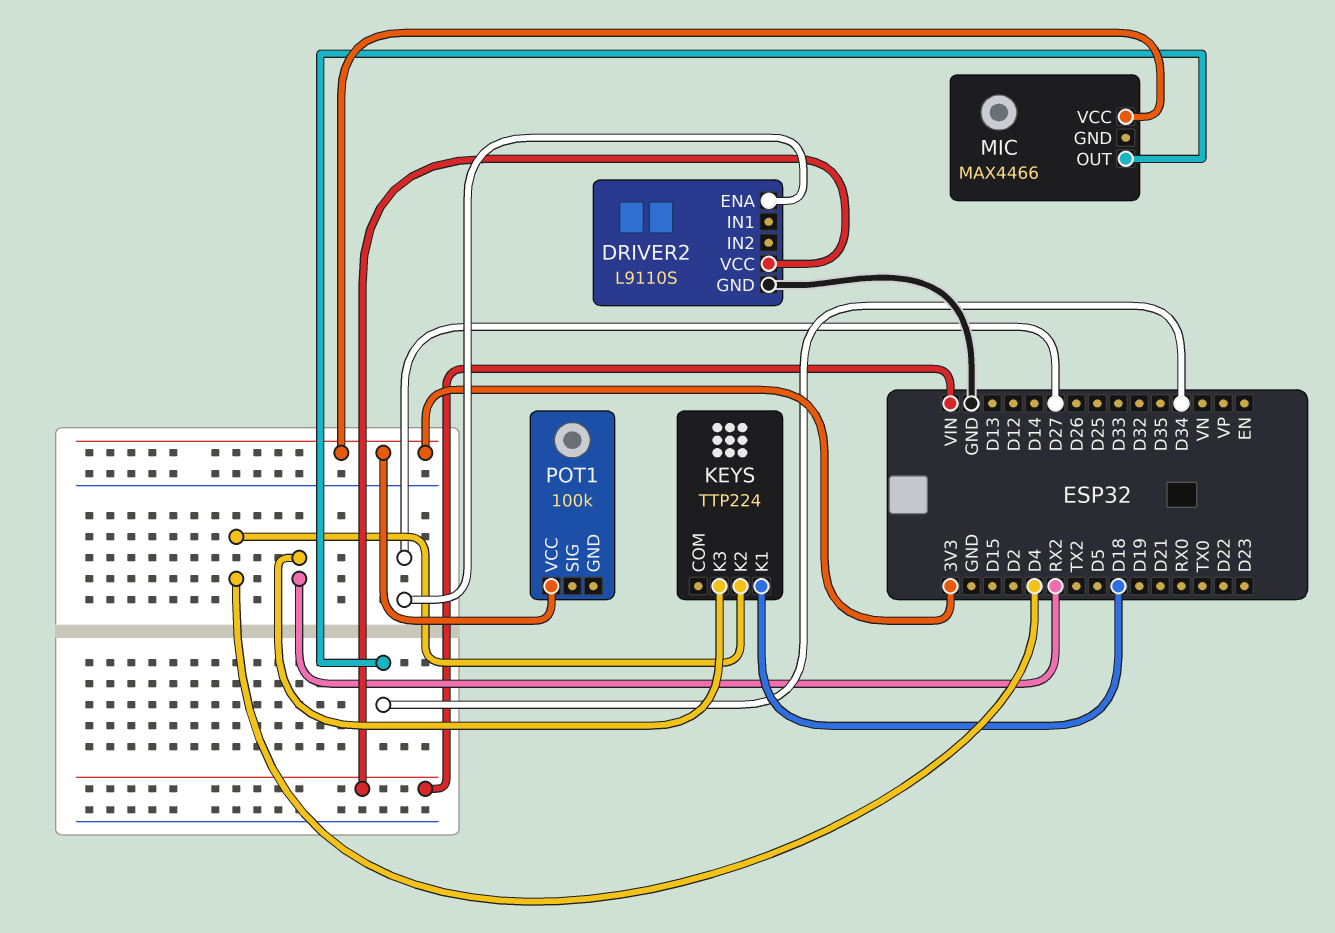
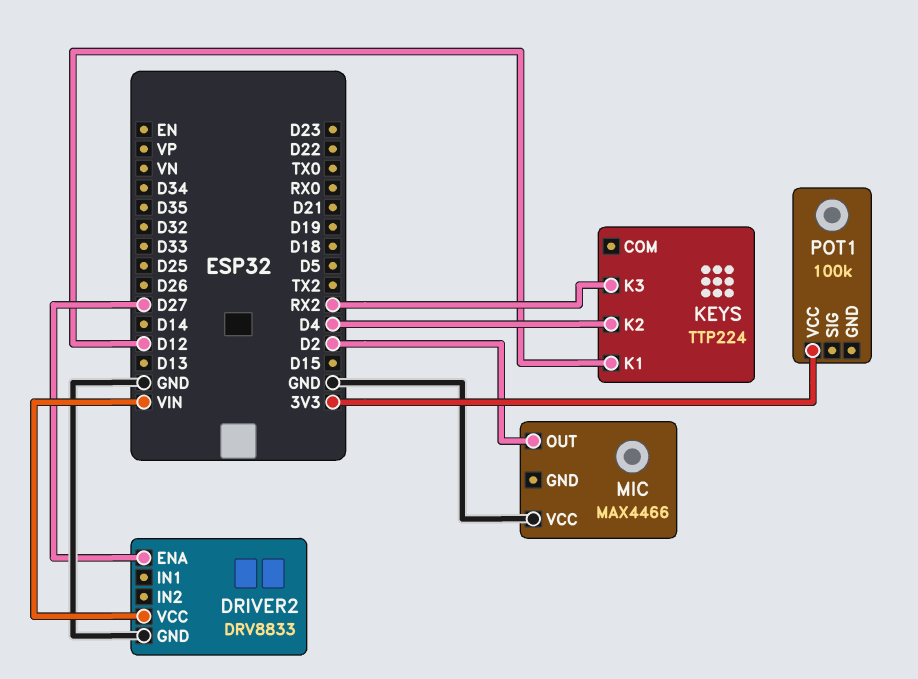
DRIVER2: L9110S -> DRV8833
KEYS pin K1: D18 -> D12
MIC pin OUT: D34 -> D2
MIC pin VCC: 3V3 -> GND

